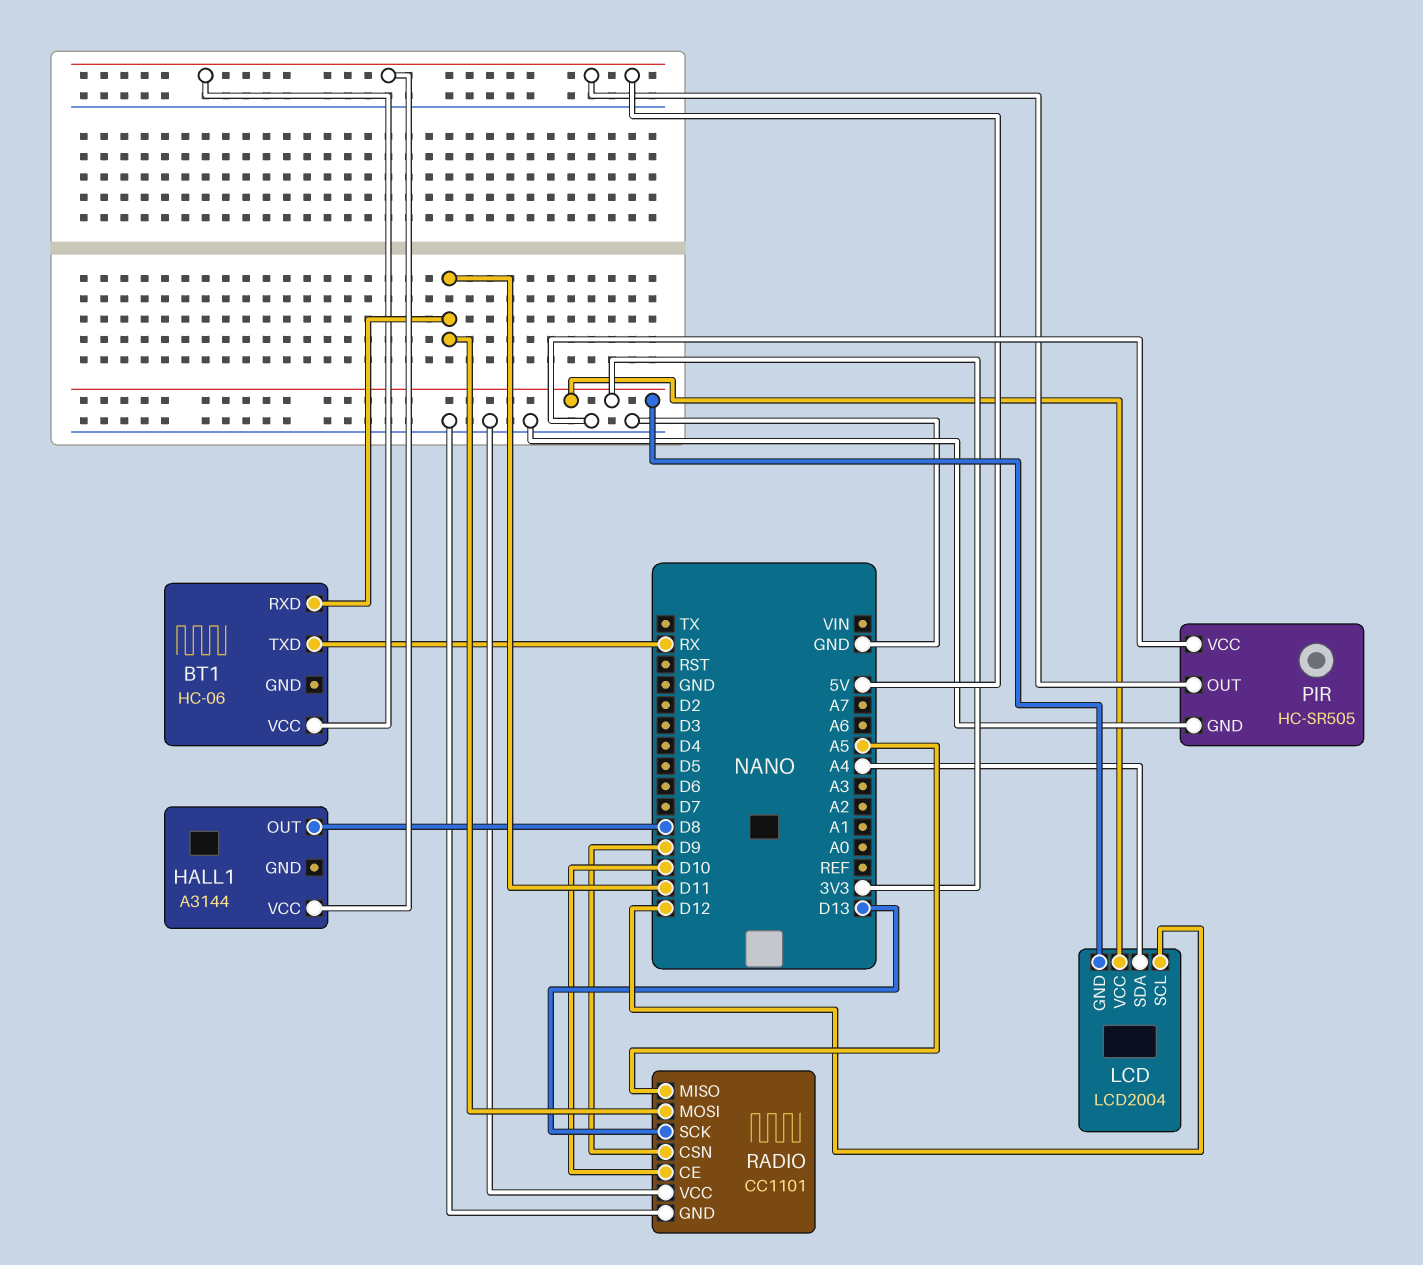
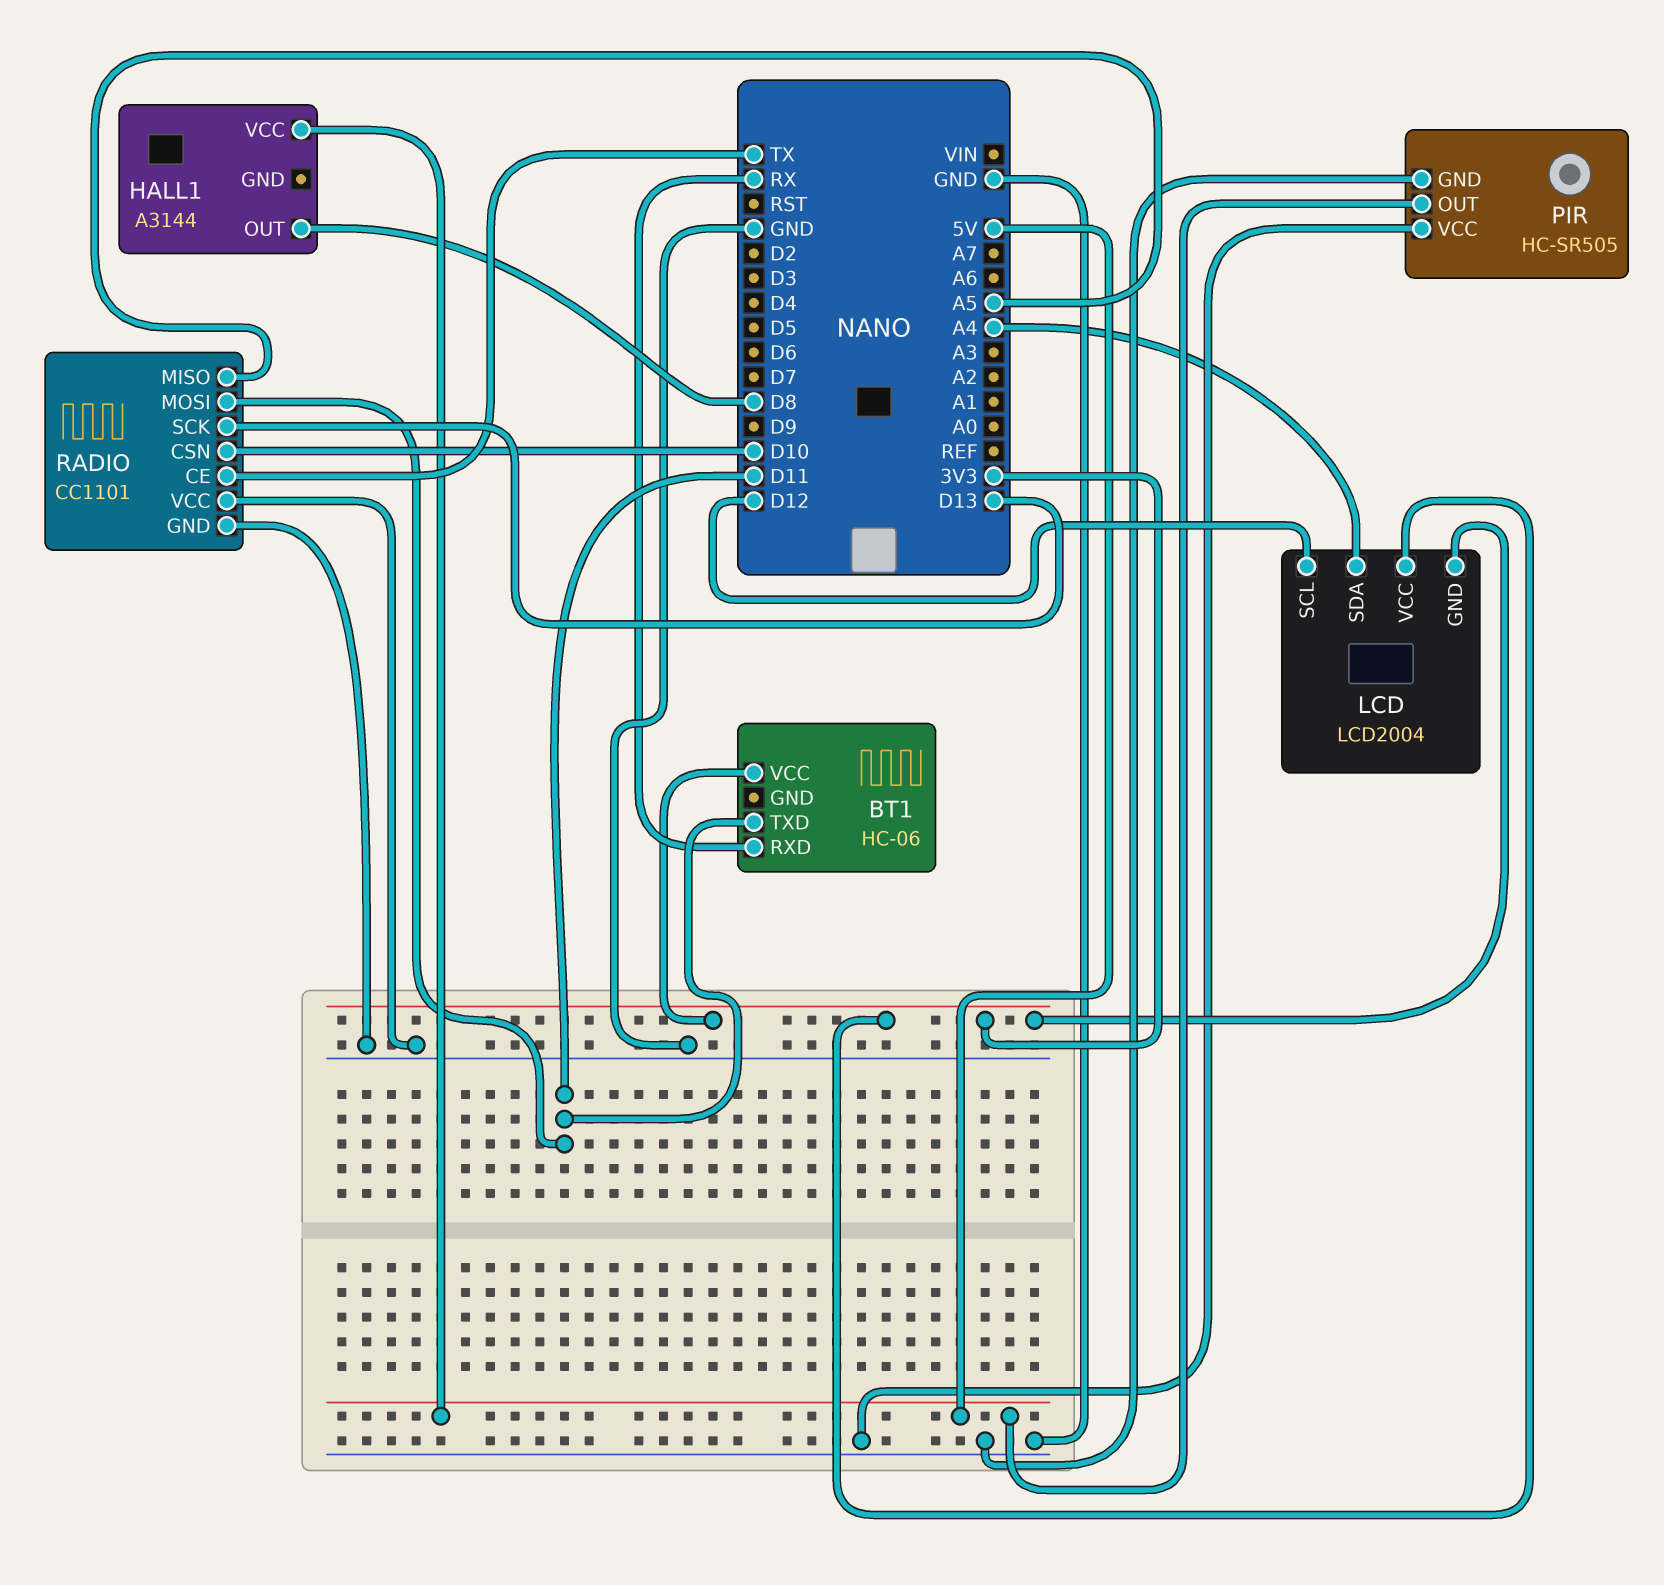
BT1 pin RXD: D11 -> RX
BT1 pin TXD: RX -> D11
BT1 pin VCC: 5V -> 3V3
RADIO pin CE: D10 -> TX
RADIO pin CSN: D9 -> D10

